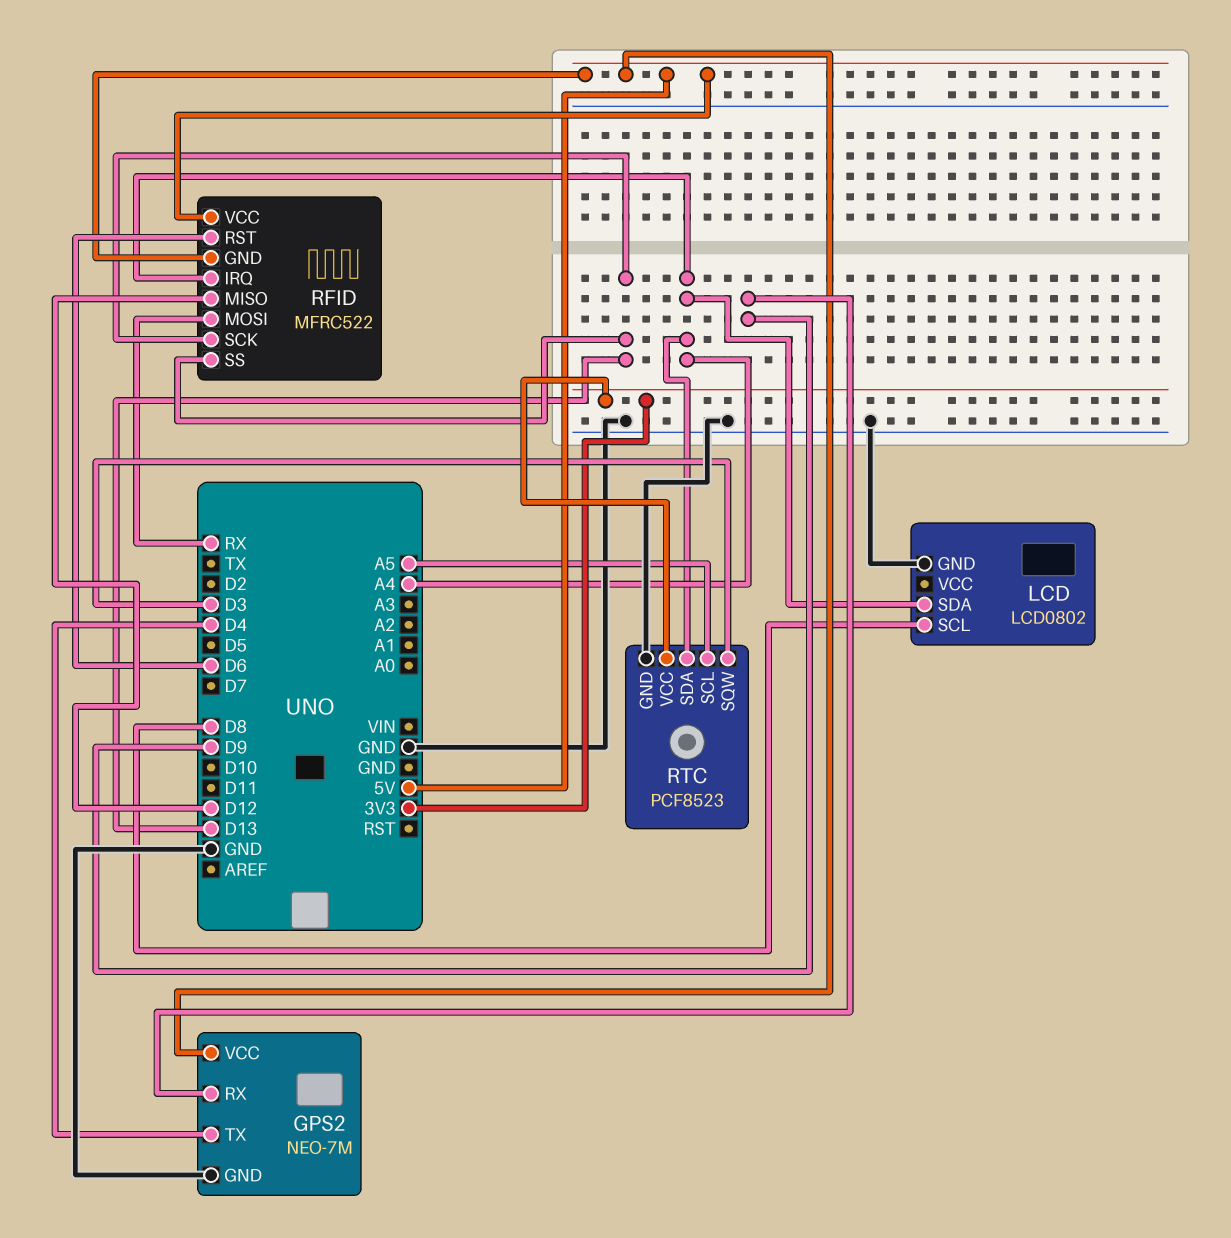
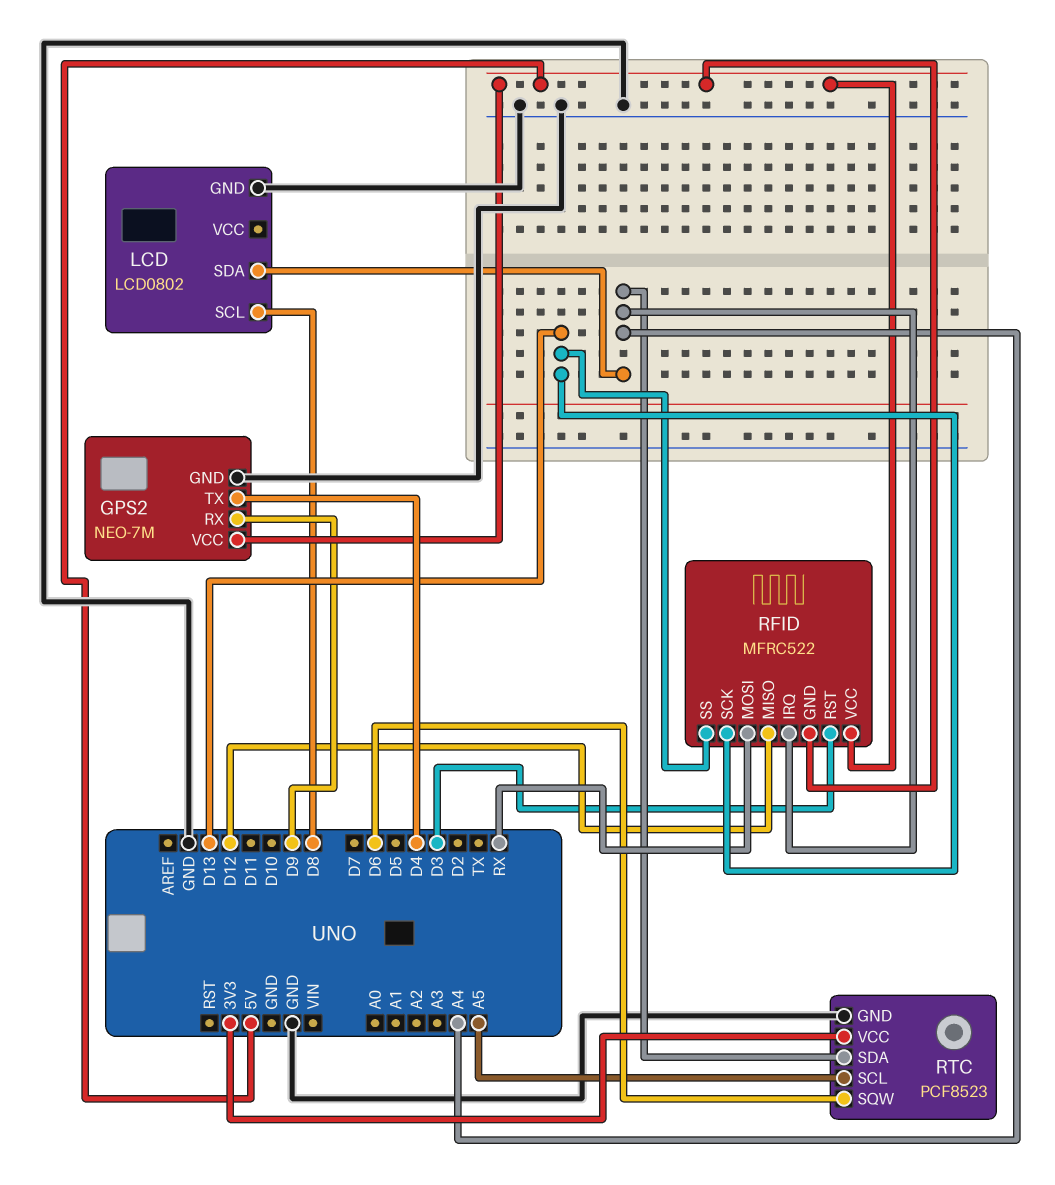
RFID pin RST: D6 -> D3
RTC pin SQW: D3 -> D6

